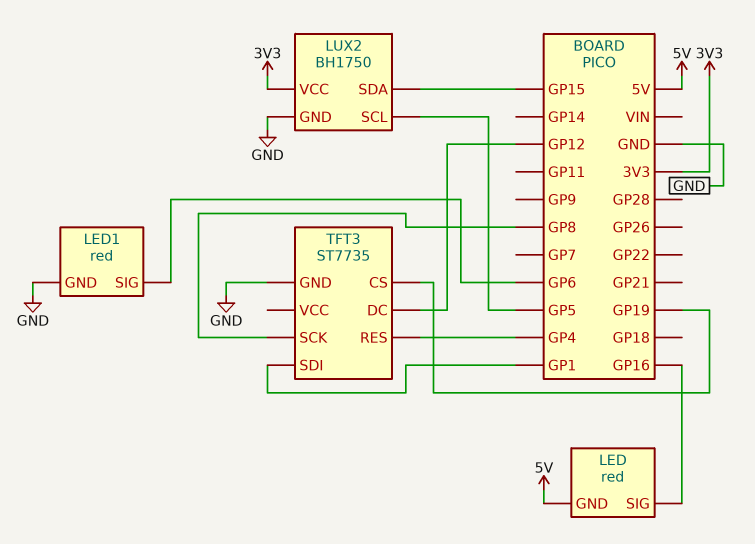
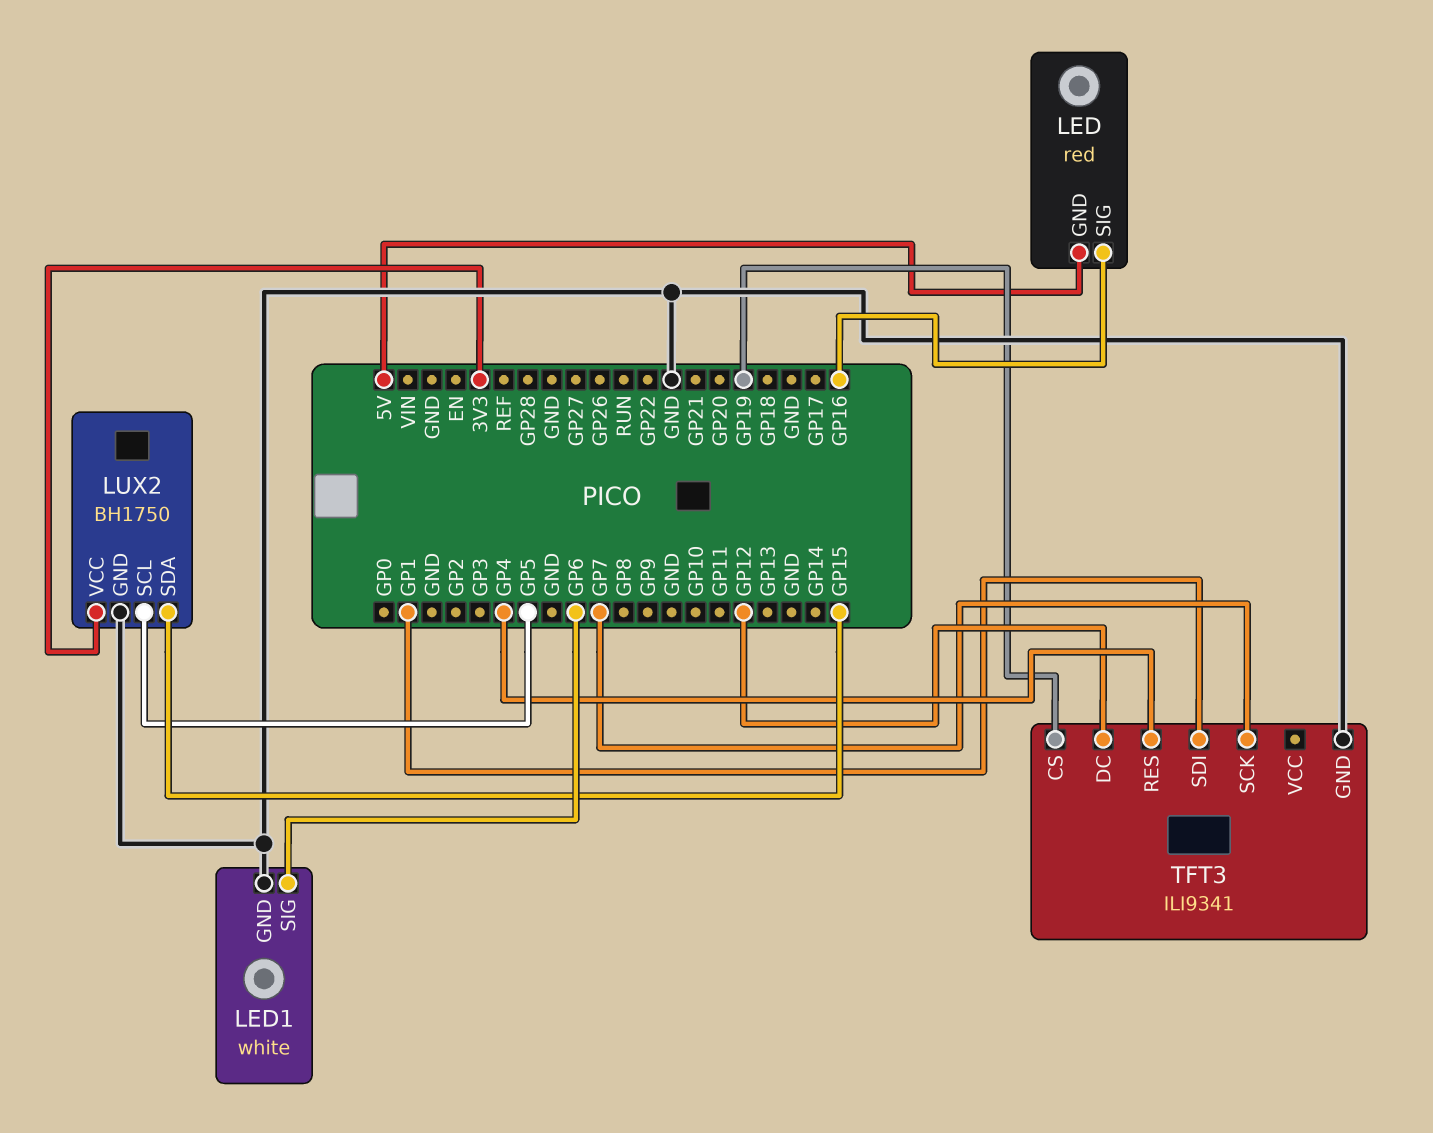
LED1: red -> white
TFT3: ST7735 -> ILI9341
TFT3 pin SCK: GP8 -> GP7

